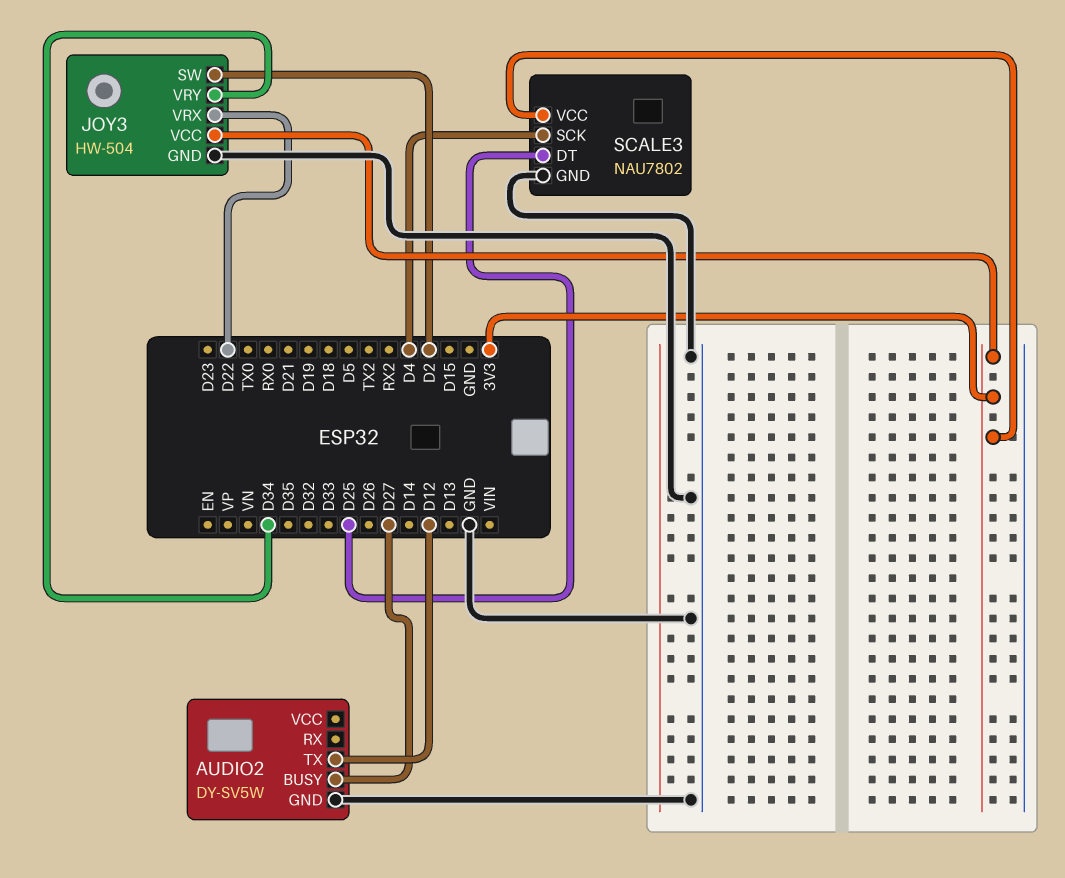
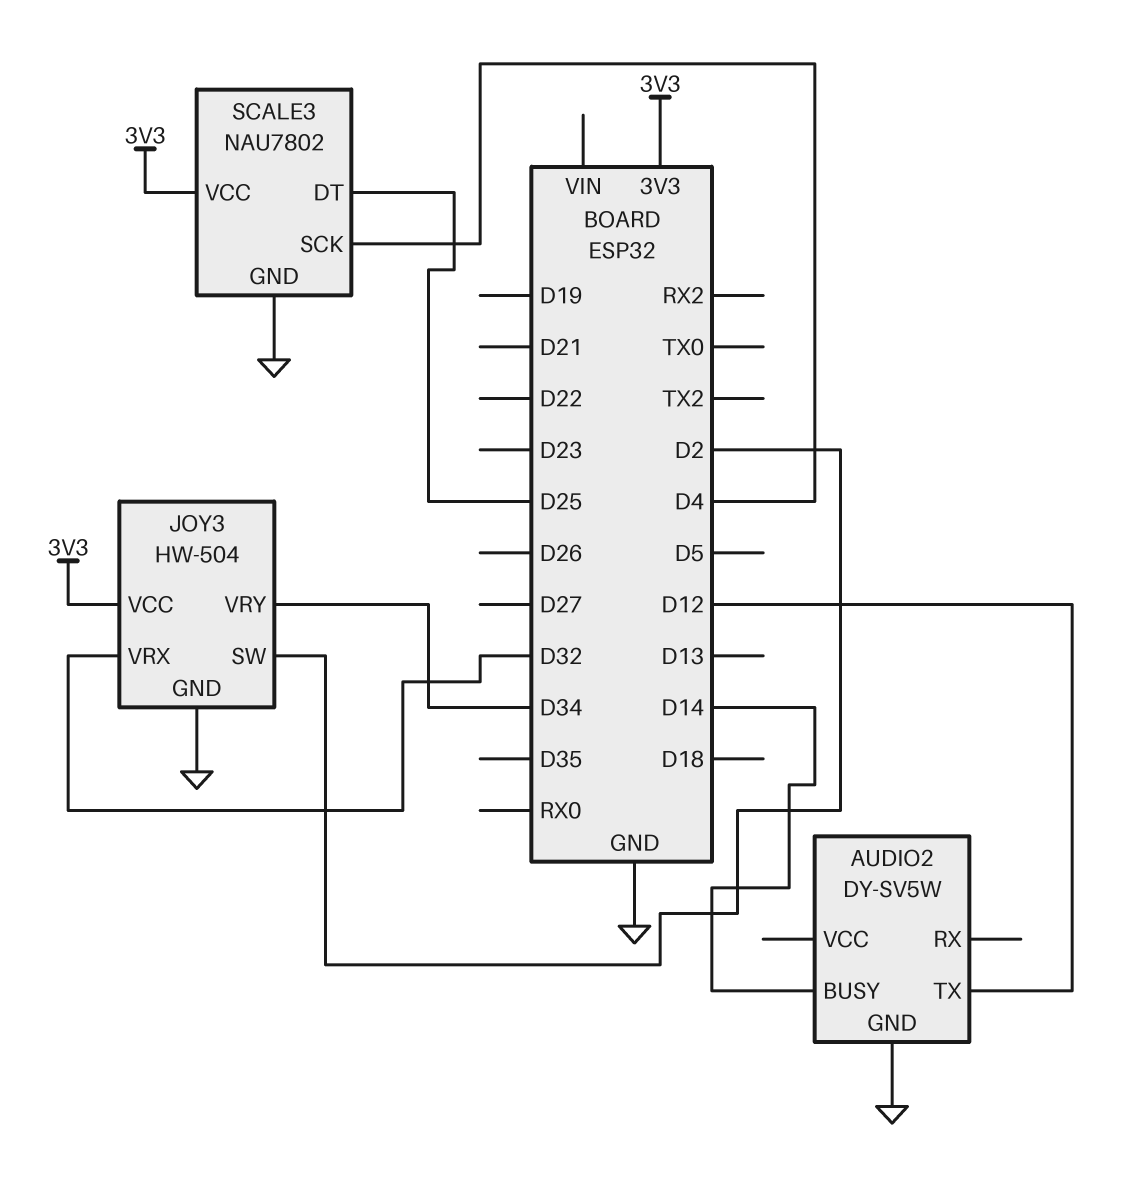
AUDIO2 pin BUSY: D27 -> D14
JOY3 pin VRX: D22 -> D32

